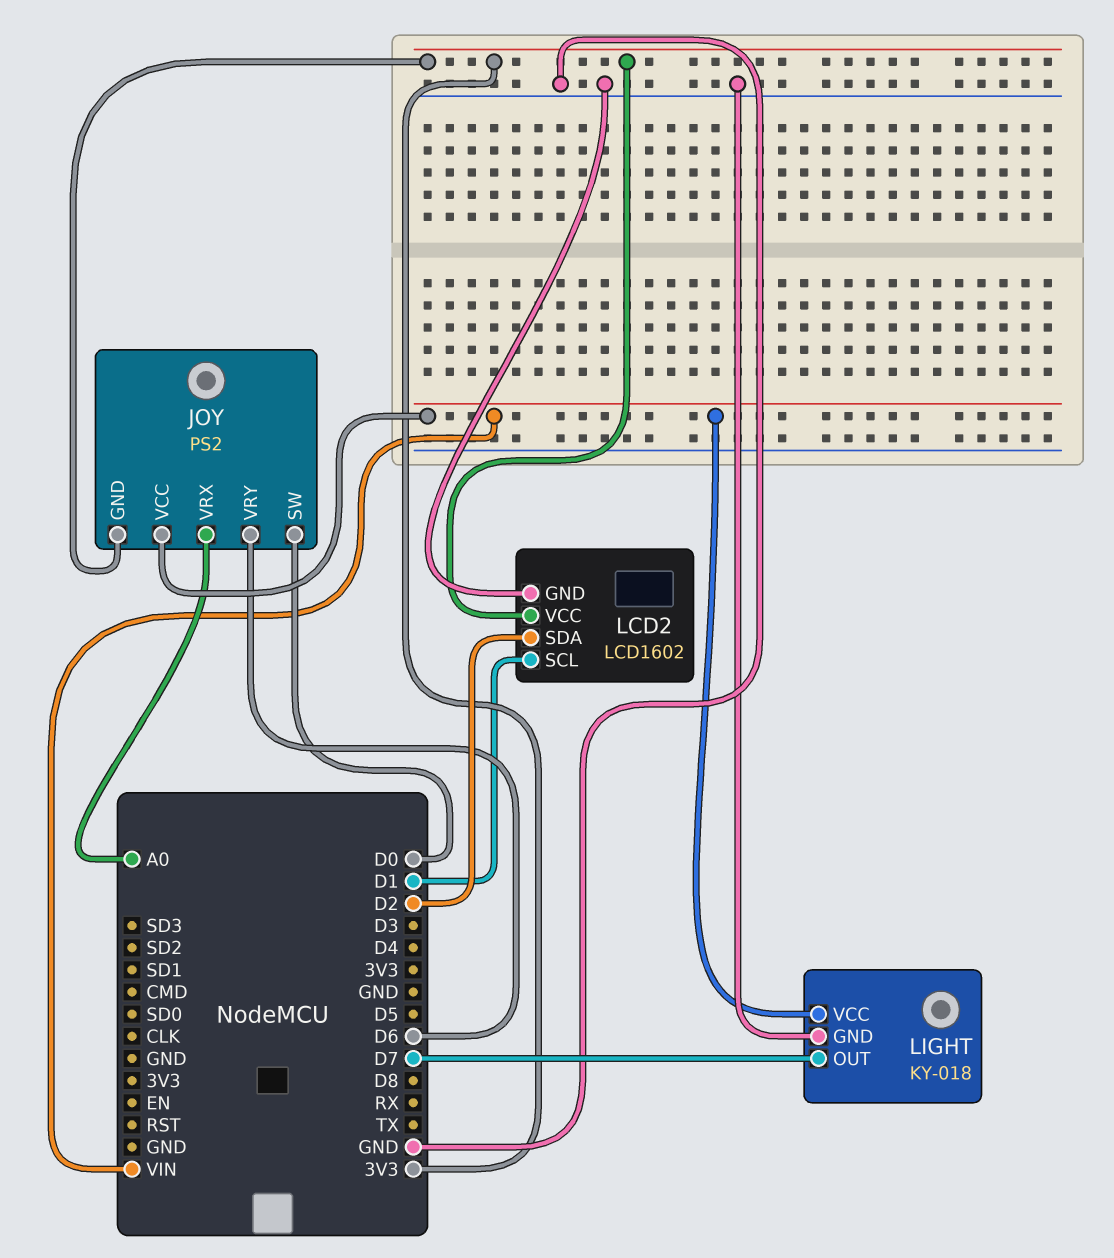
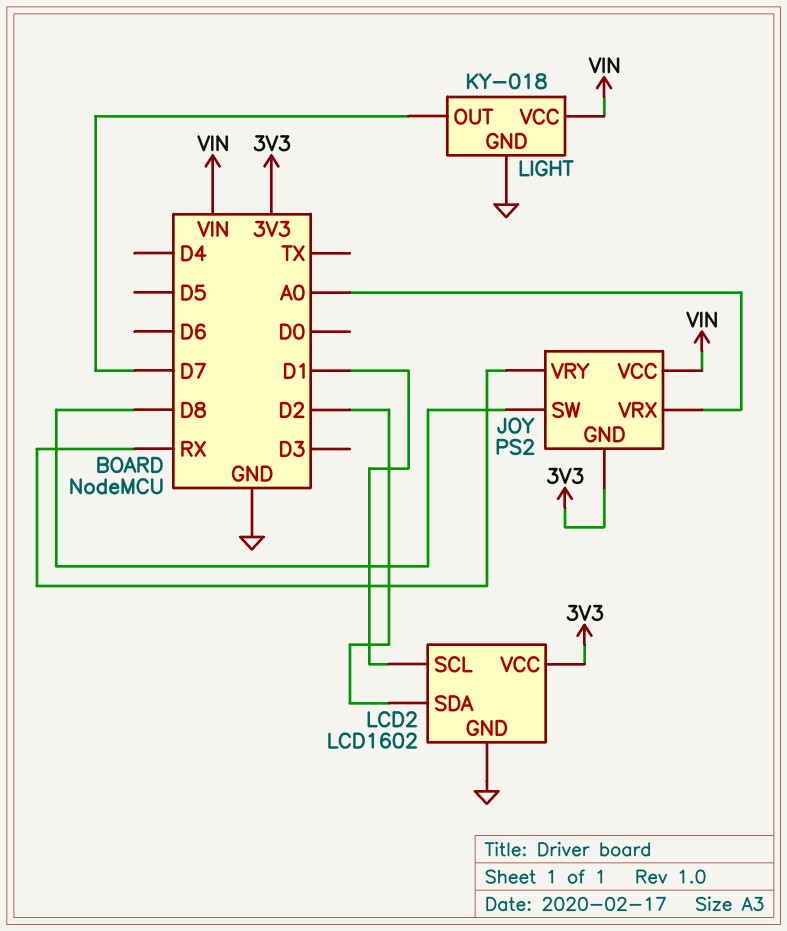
JOY pin SW: D0 -> D8
JOY pin VRY: D6 -> RX

